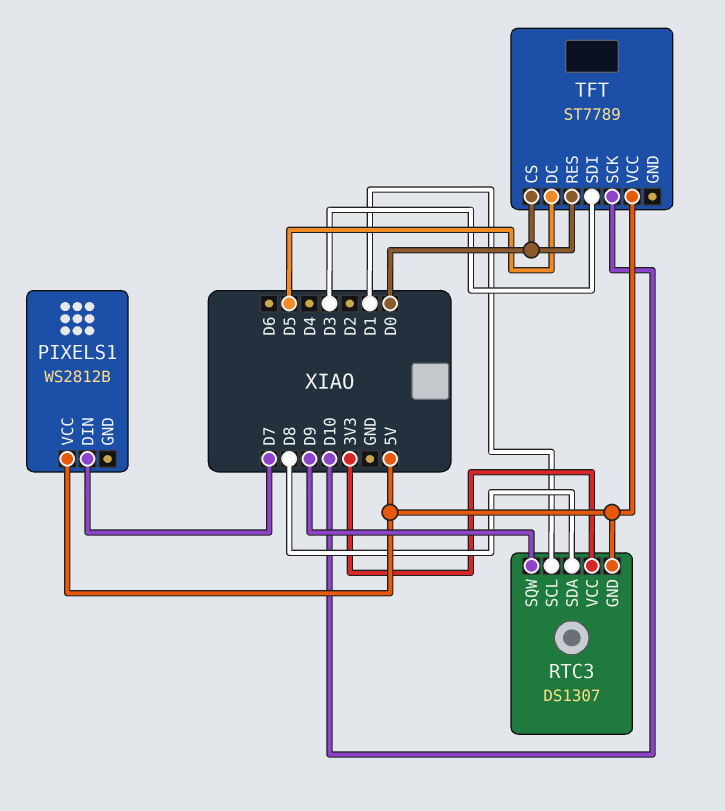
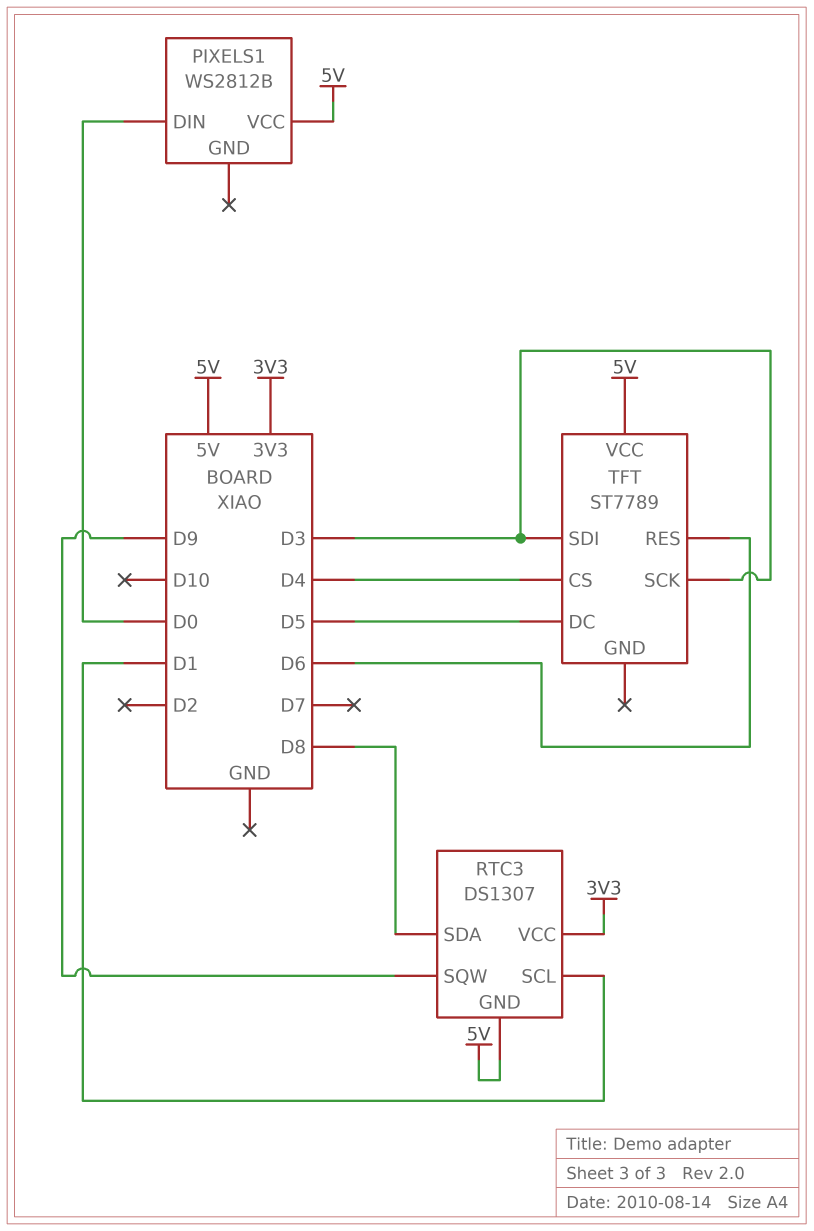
PIXELS1 pin DIN: D7 -> D0
TFT pin CS: D0 -> D4
TFT pin RES: D0 -> D6
TFT pin SCK: D10 -> D3

